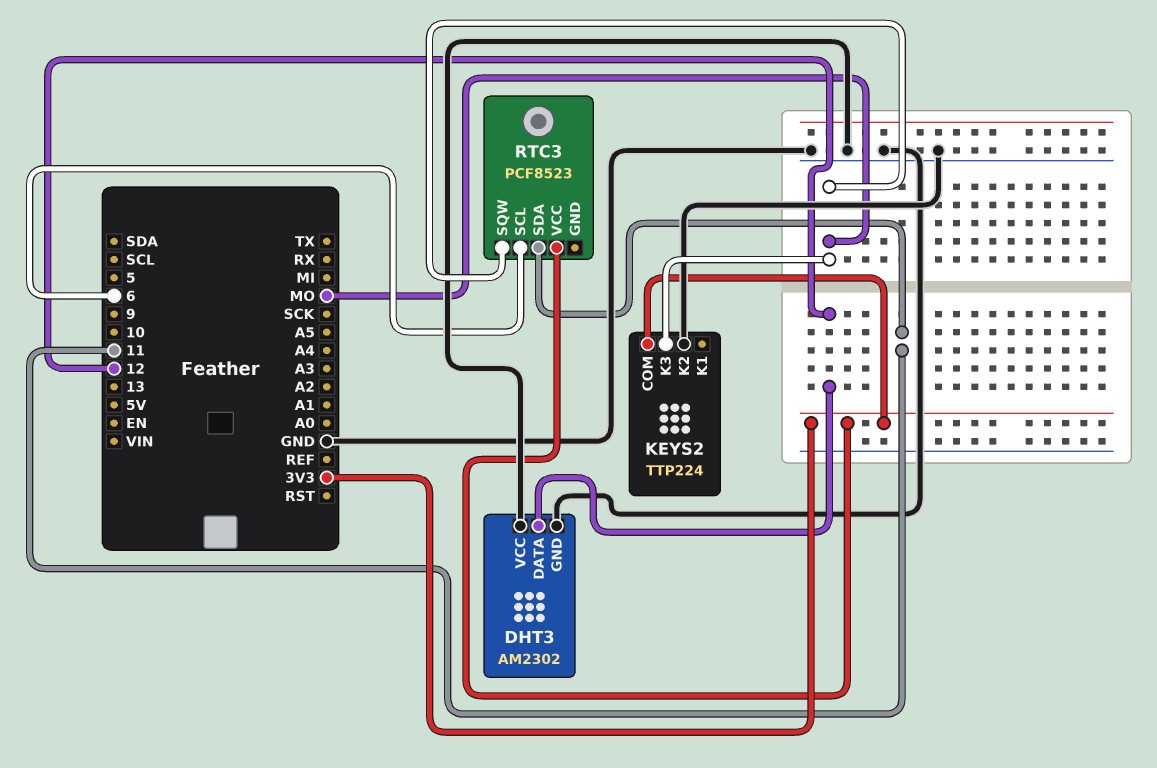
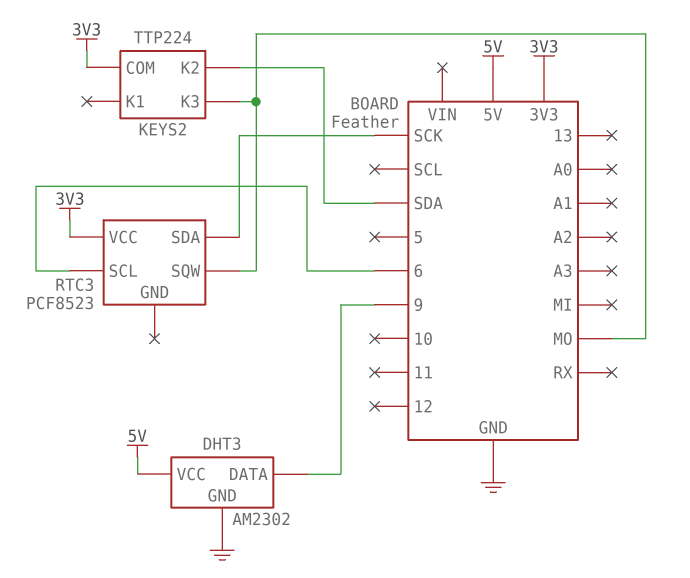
DHT3 pin DATA: 12 -> 9
DHT3 pin VCC: GND -> 5V
KEYS2 pin K2: GND -> SDA
RTC3 pin SDA: 11 -> SCK

